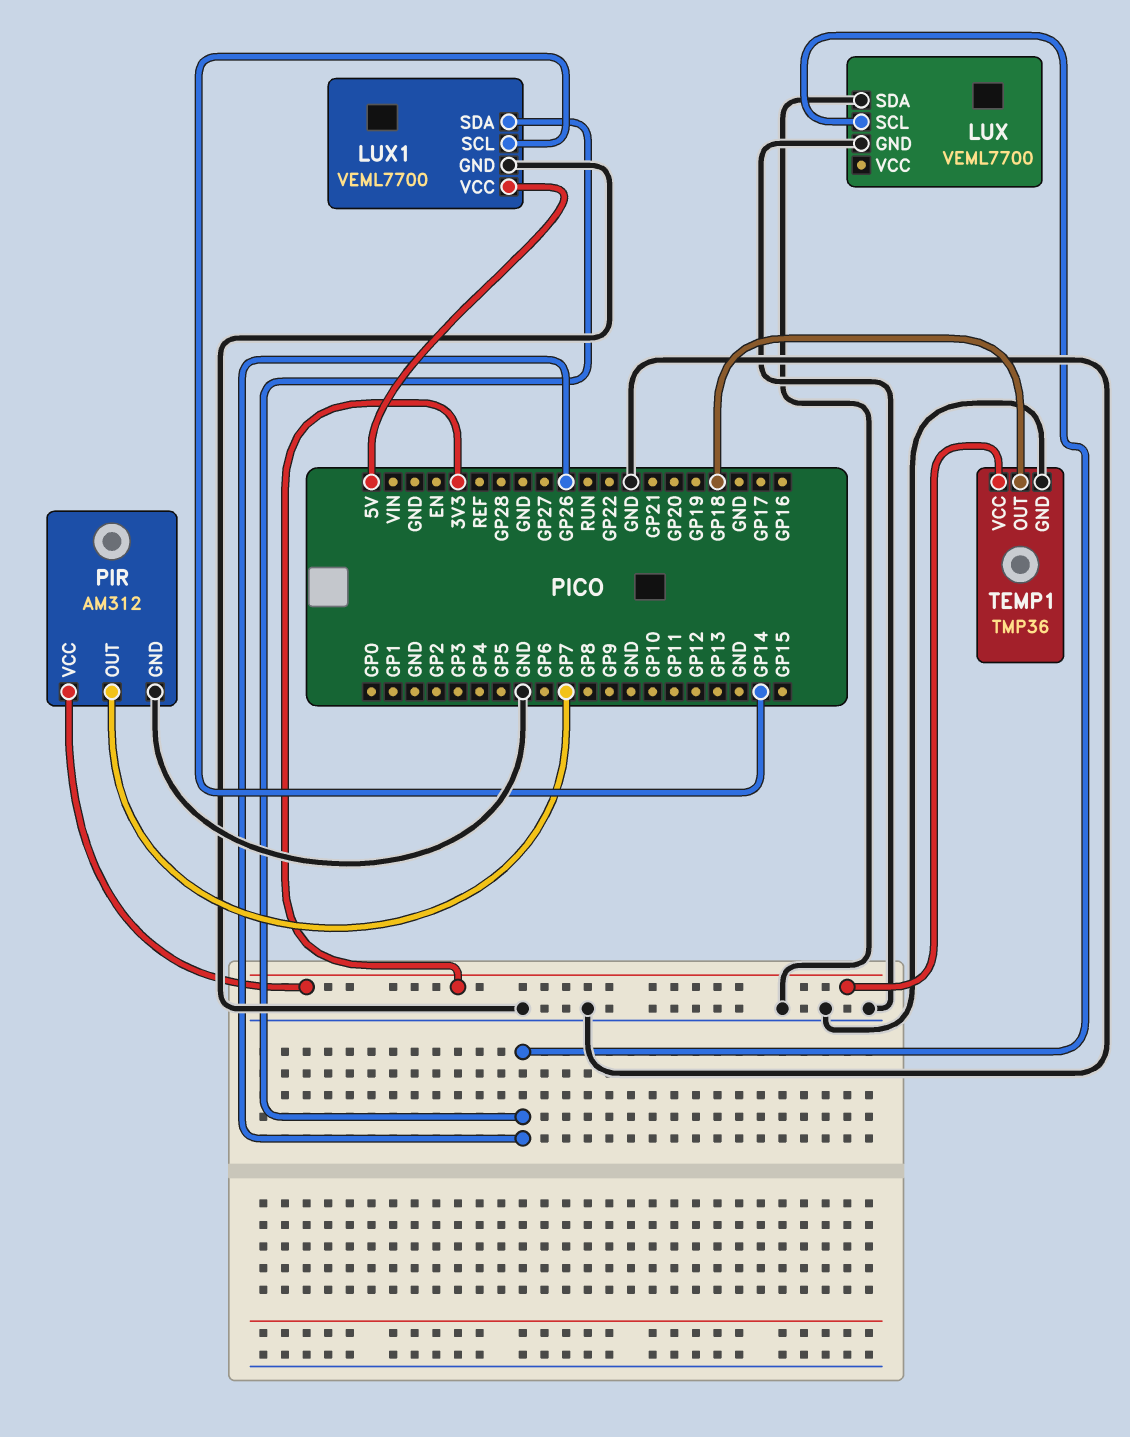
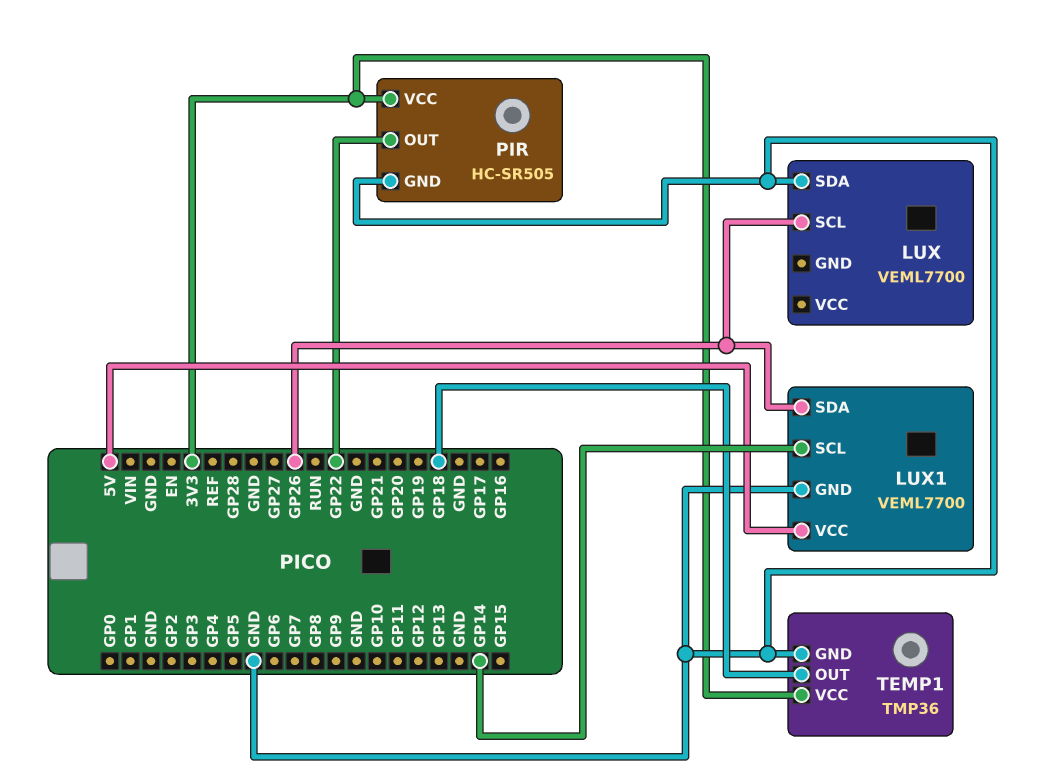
LUX pin GND: GND -> none
PIR: AM312 -> HC-SR505
PIR pin OUT: GP7 -> GP22

